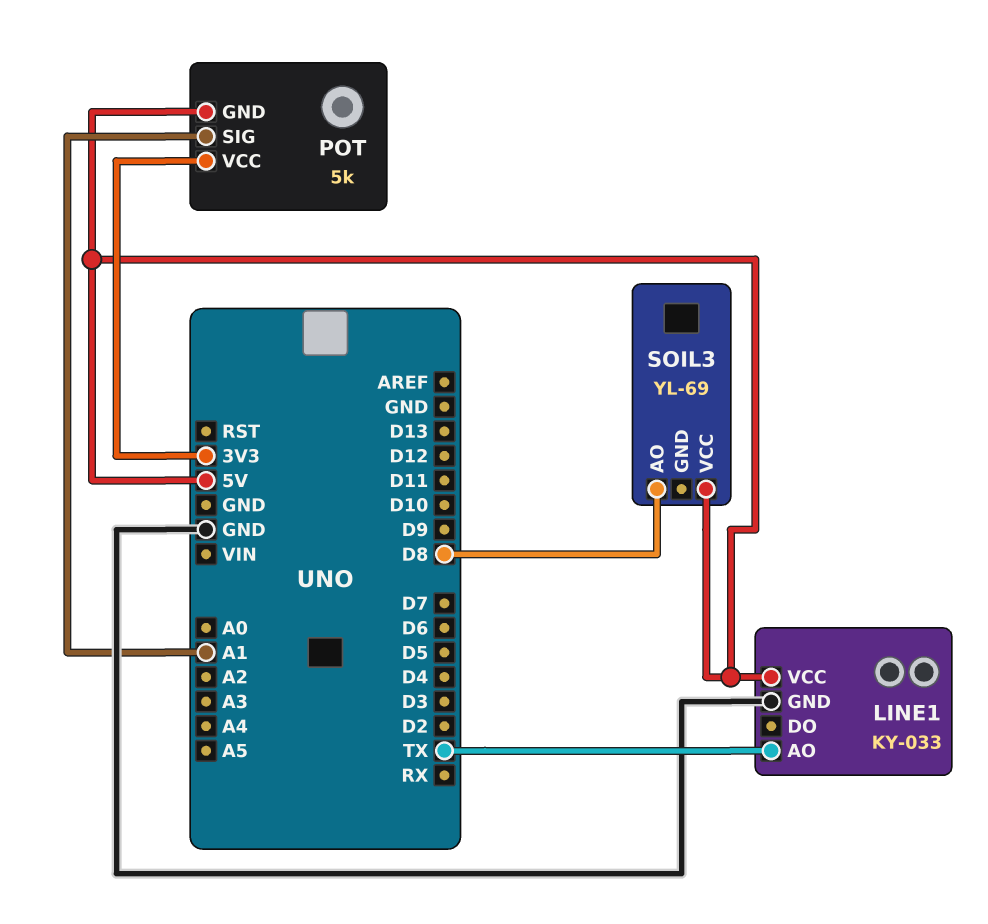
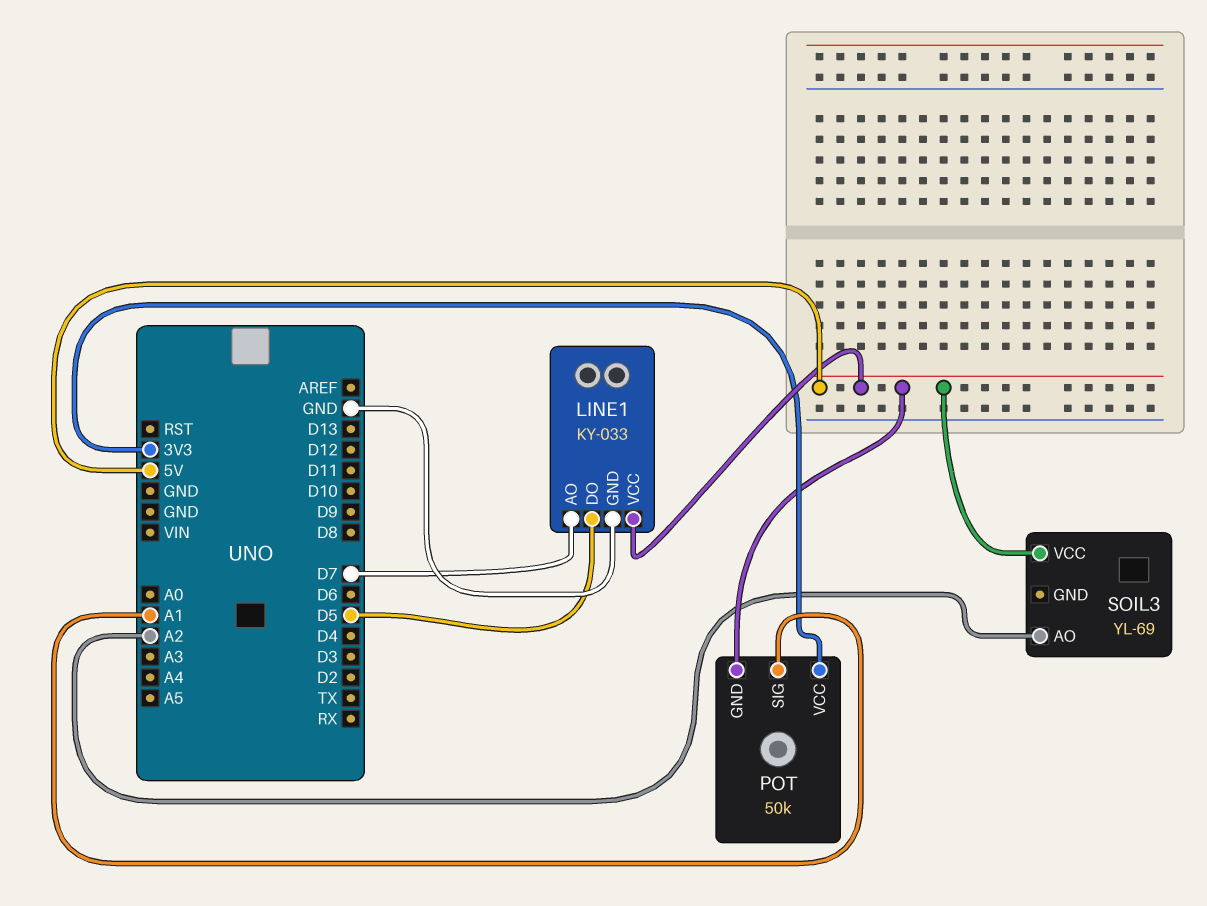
LINE1 pin AO: TX -> D7
LINE1 pin DO: none -> D5
POT: 5k -> 50k
SOIL3 pin AO: D8 -> A2

